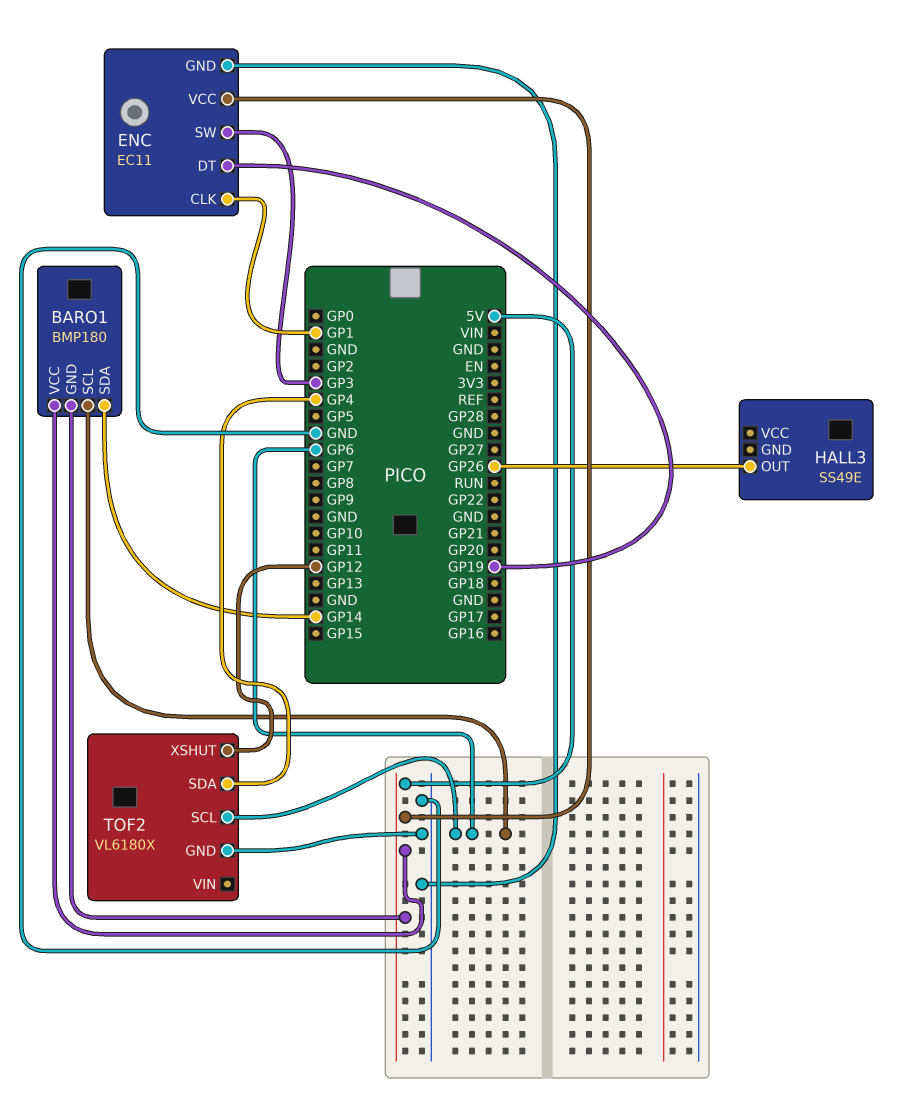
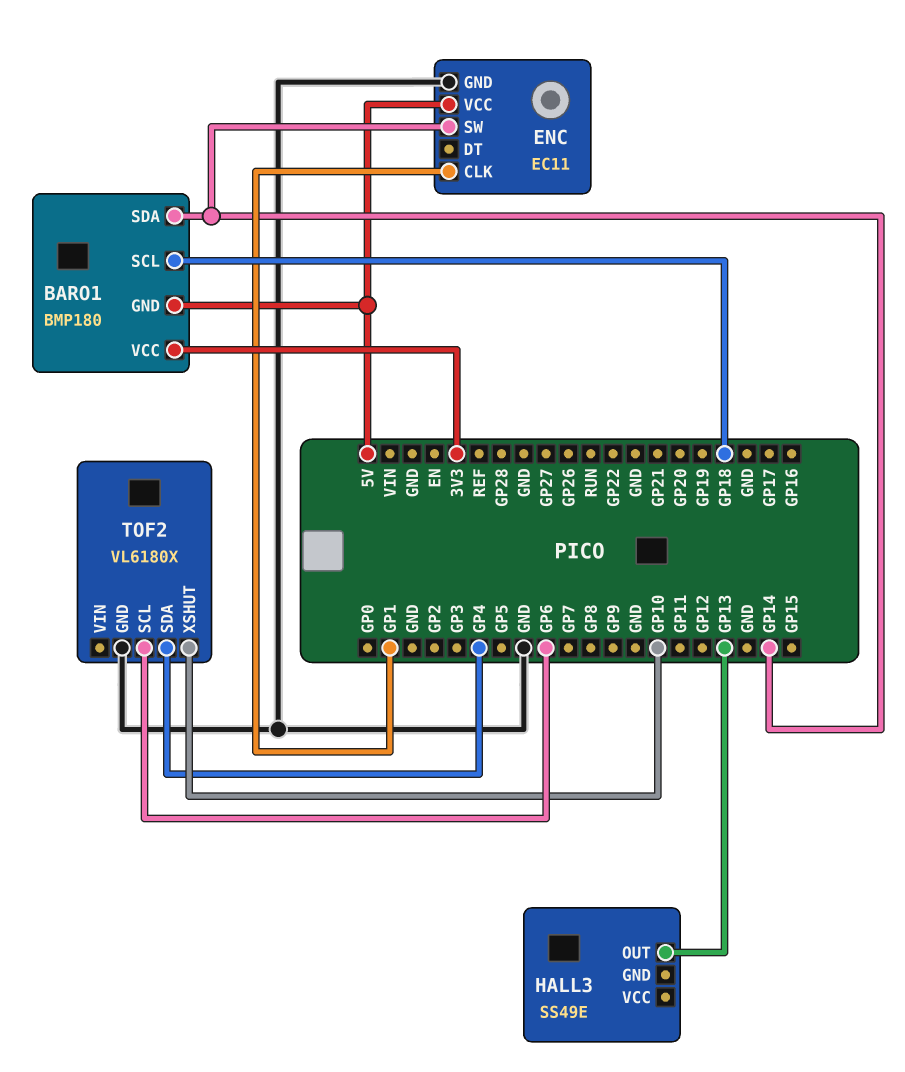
BARO1 pin SCL: GP6 -> GP18
BARO1 pin VCC: 5V -> 3V3
ENC pin DT: GP19 -> none
ENC pin SW: GP3 -> GP14
HALL3 pin OUT: GP26 -> GP13
TOF2 pin XSHUT: GP12 -> GP10

